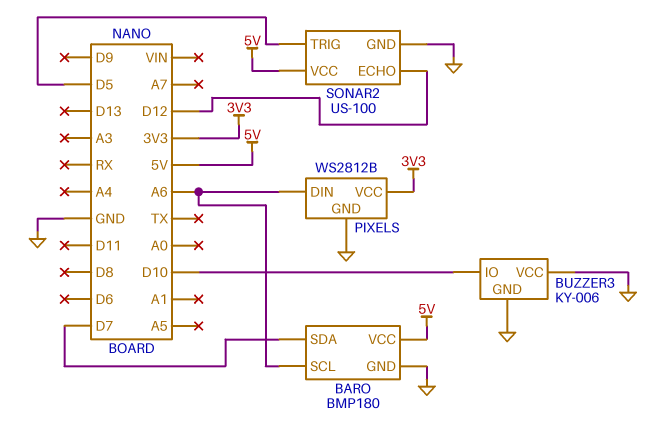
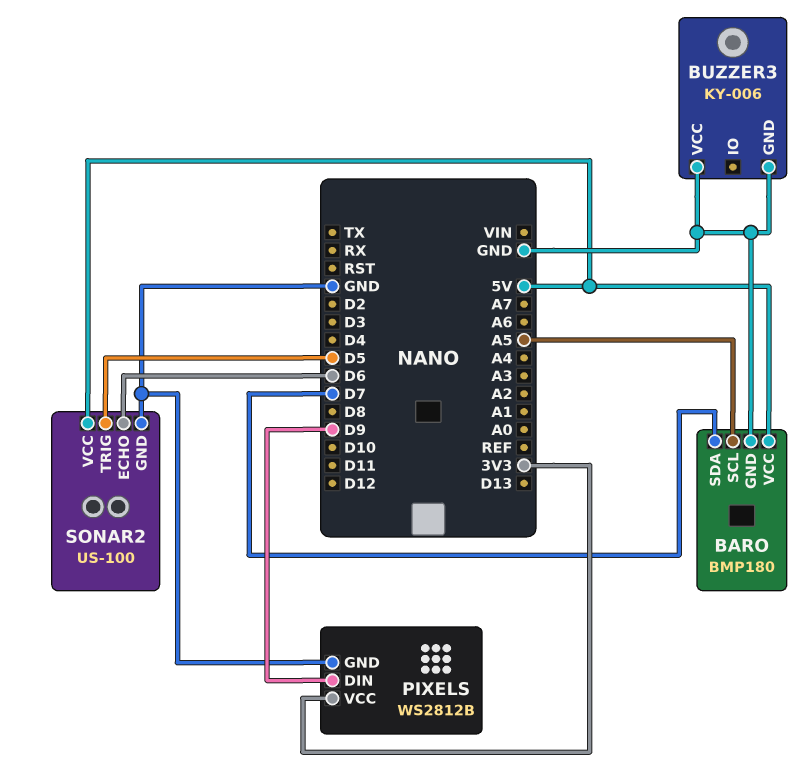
BARO pin SCL: A6 -> A5
BUZZER3 pin IO: D10 -> none
PIXELS pin DIN: A6 -> D9
SONAR2 pin ECHO: D12 -> D6

